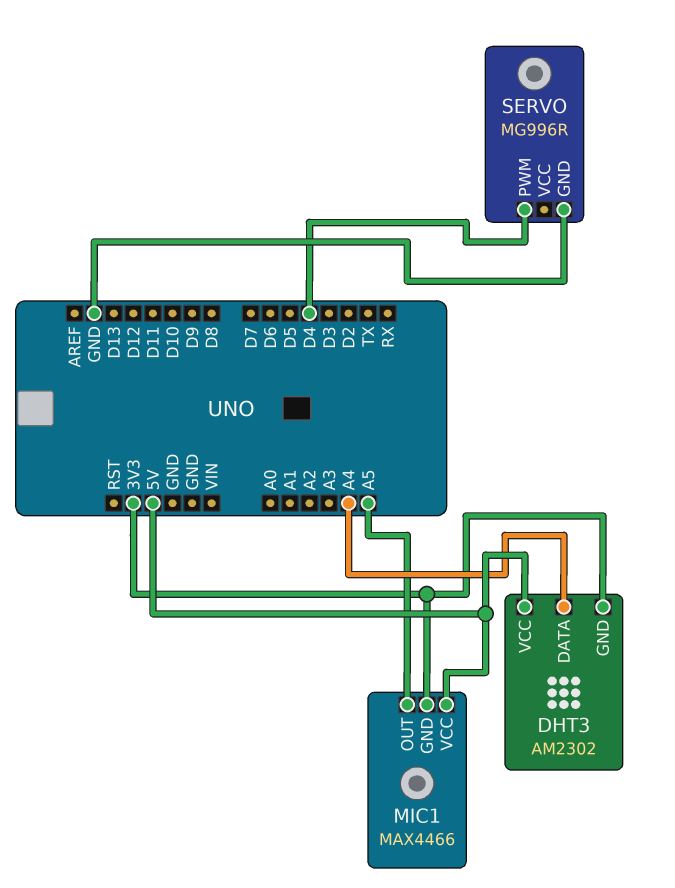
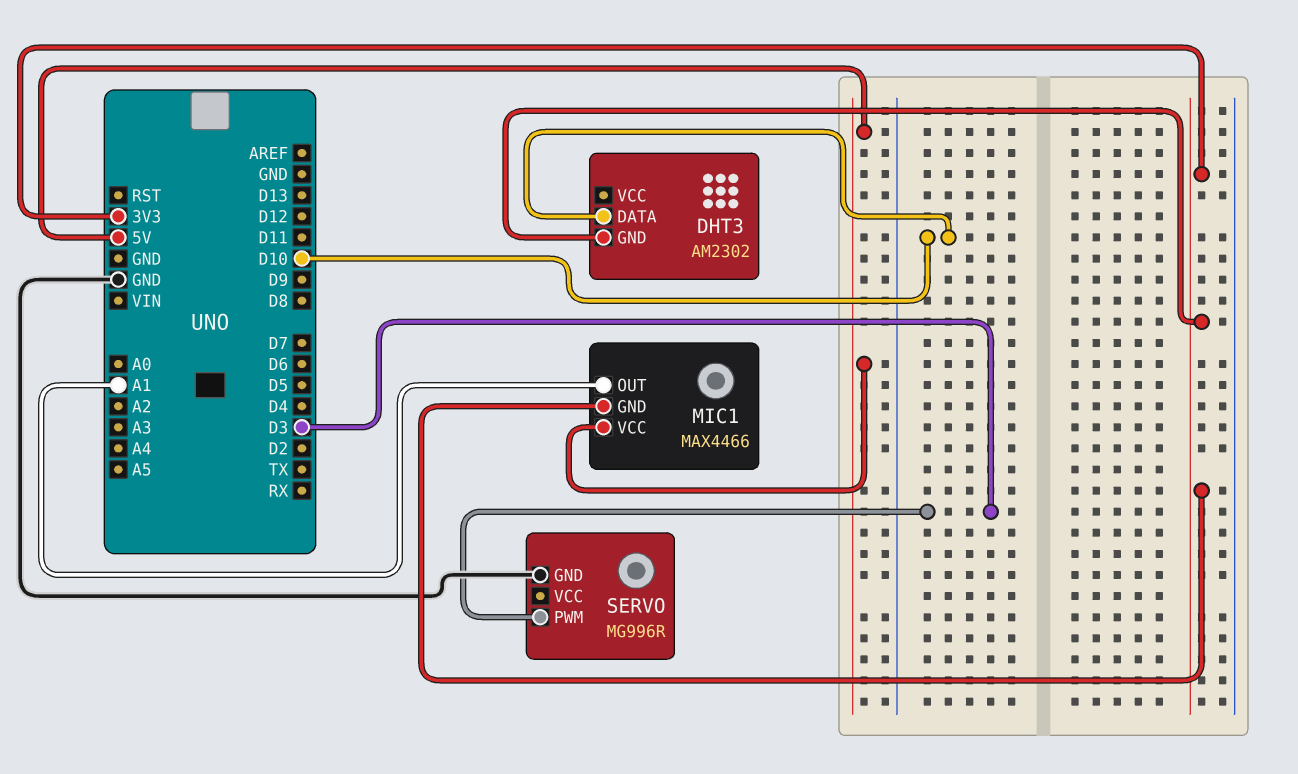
DHT3 pin DATA: A4 -> D10
DHT3 pin VCC: 5V -> none
MIC1 pin OUT: A5 -> A1
SERVO pin PWM: D4 -> D3

